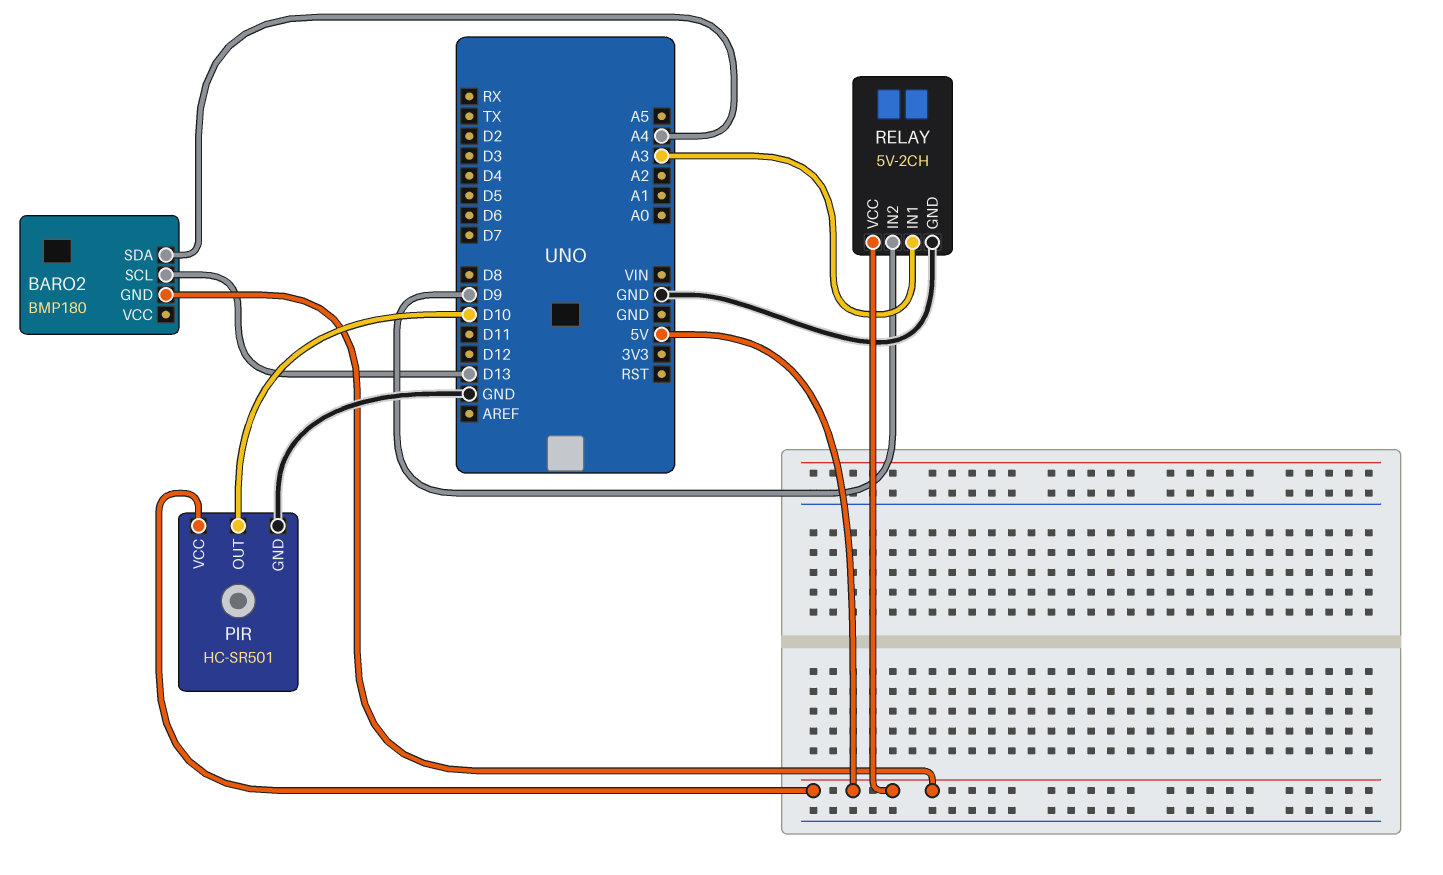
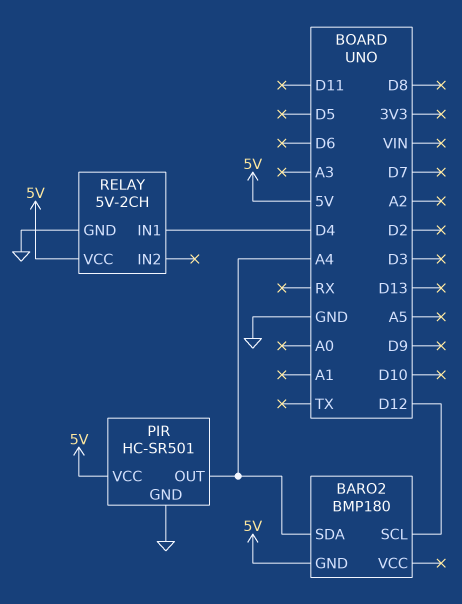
BARO2 pin SCL: D13 -> D12
PIR pin OUT: D10 -> A4
RELAY pin IN1: A3 -> D4
RELAY pin IN2: D9 -> none

